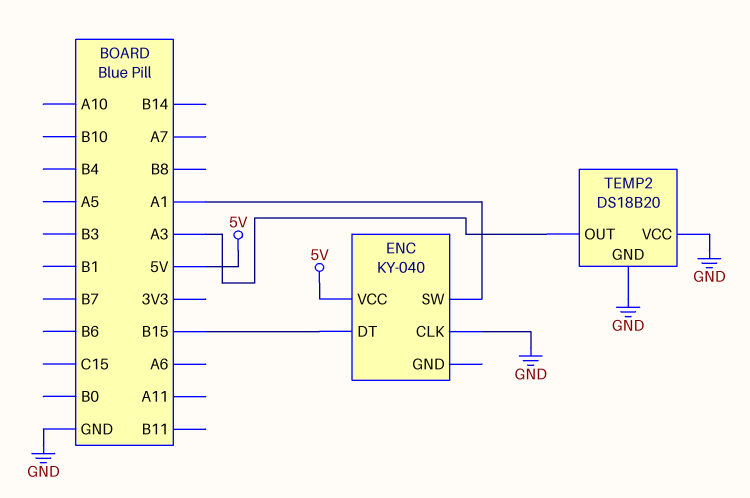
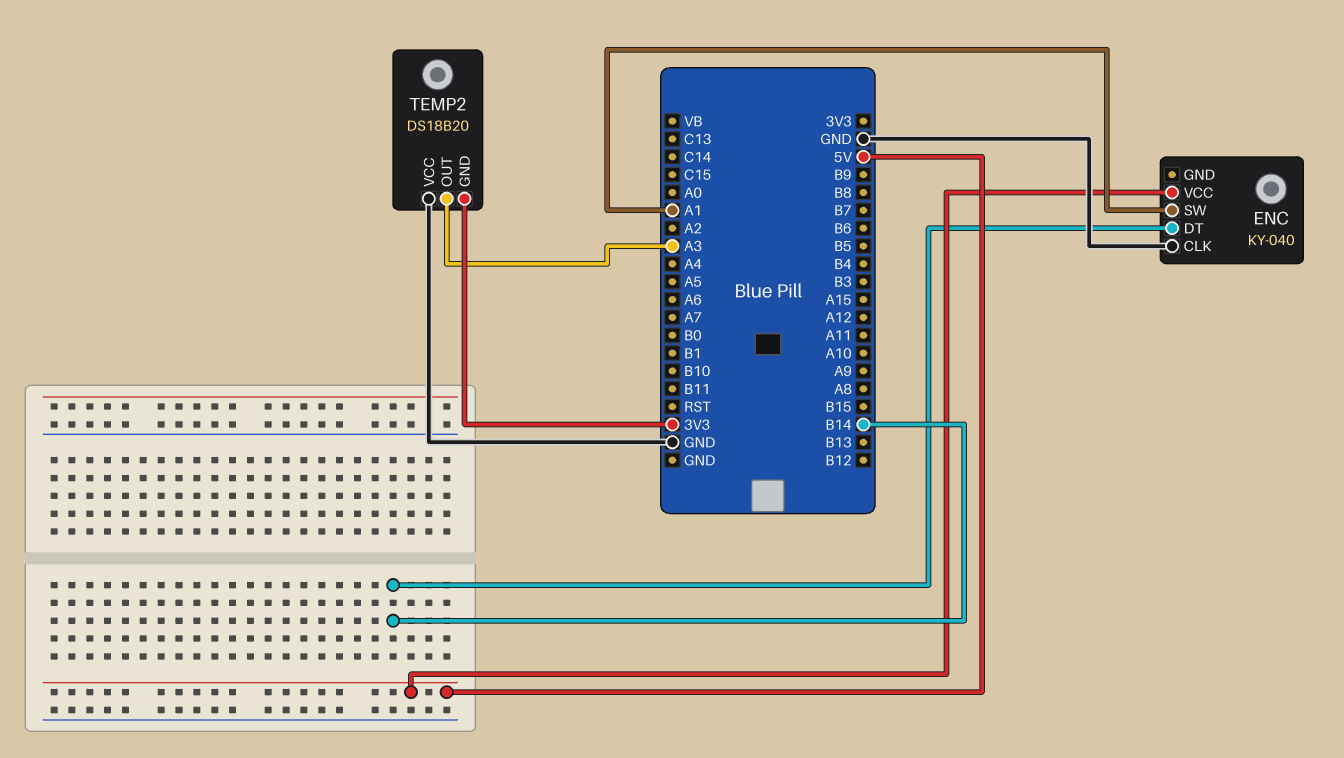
ENC pin DT: B15 -> B14
TEMP2 pin GND: GND -> 3V3

